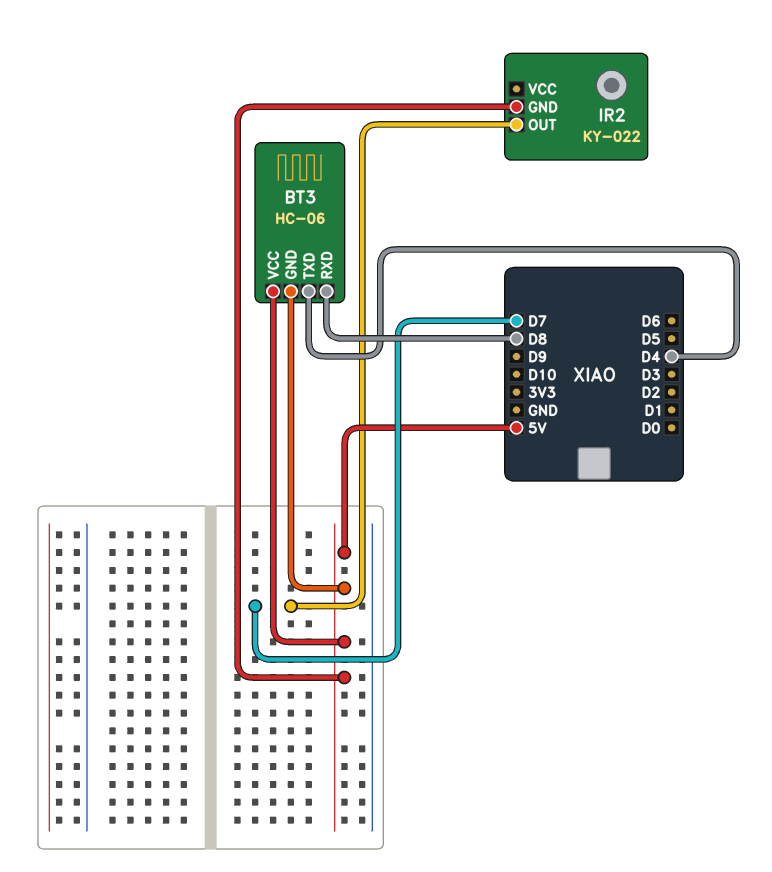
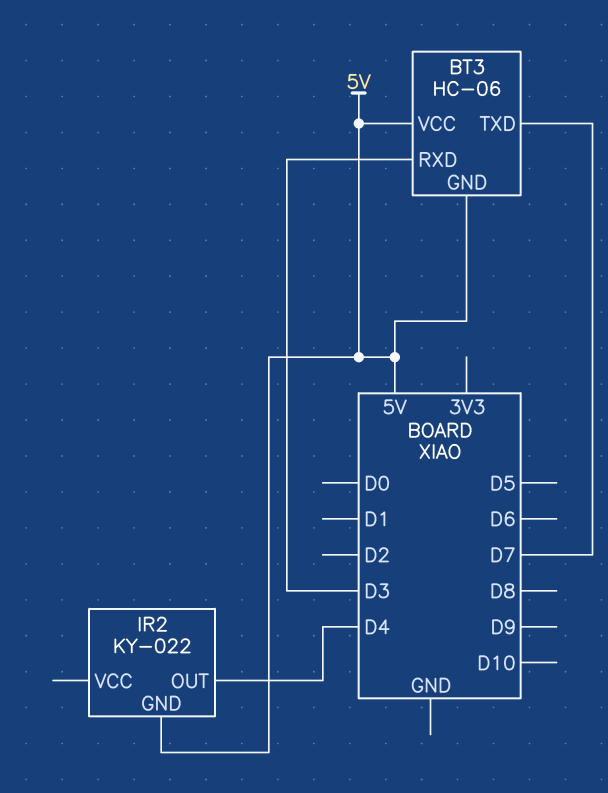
BT3 pin RXD: D8 -> D3
BT3 pin TXD: D4 -> D7
IR2 pin OUT: D7 -> D4

